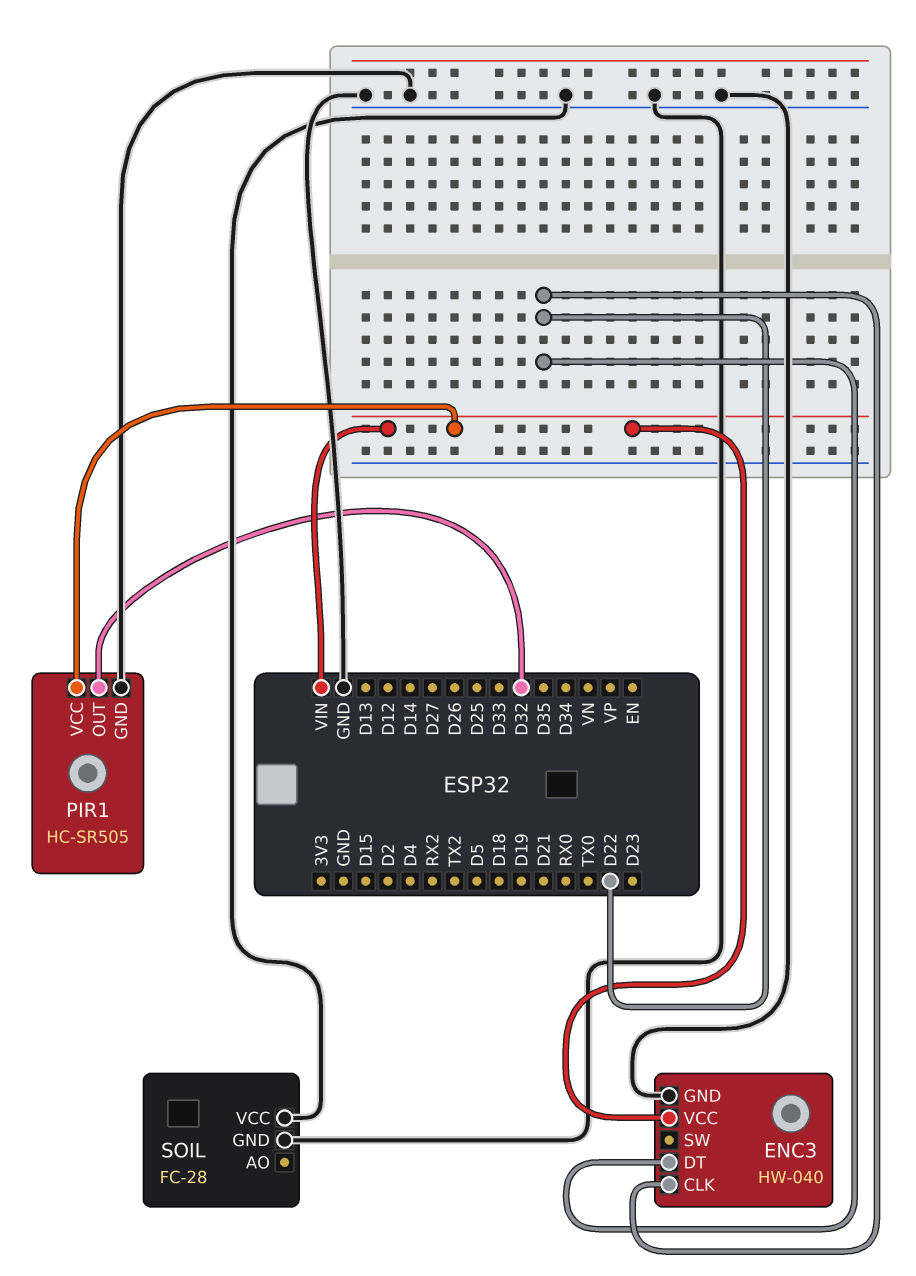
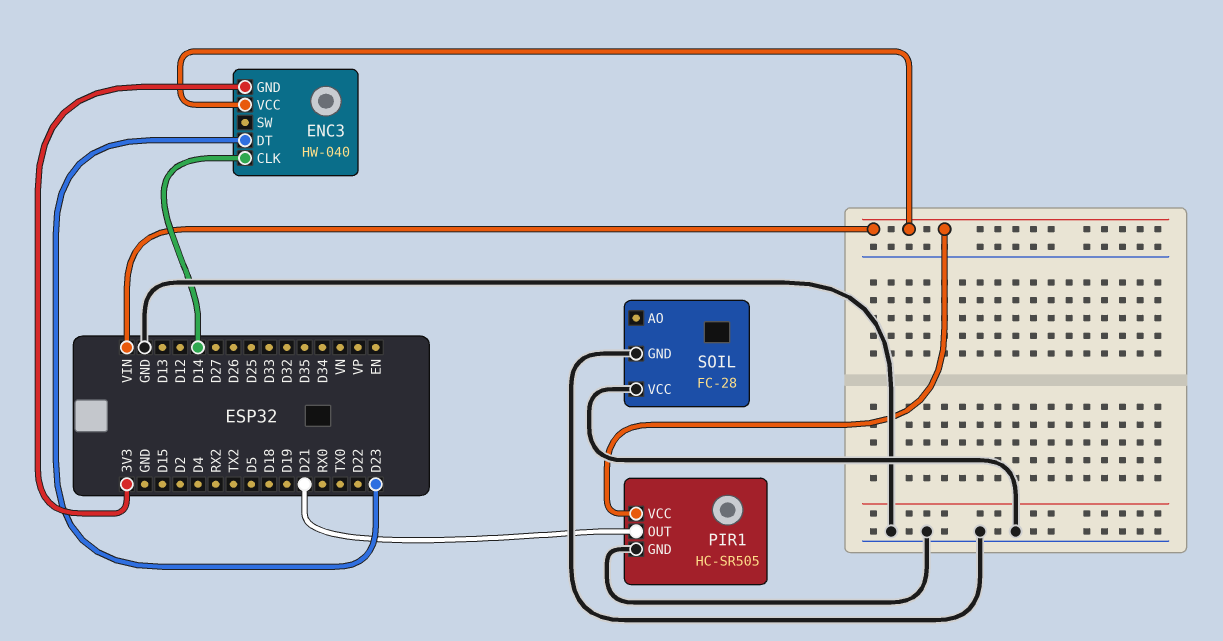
ENC3 pin CLK: D22 -> D14
ENC3 pin DT: D22 -> D23
ENC3 pin GND: GND -> 3V3
PIR1 pin OUT: D32 -> D21

